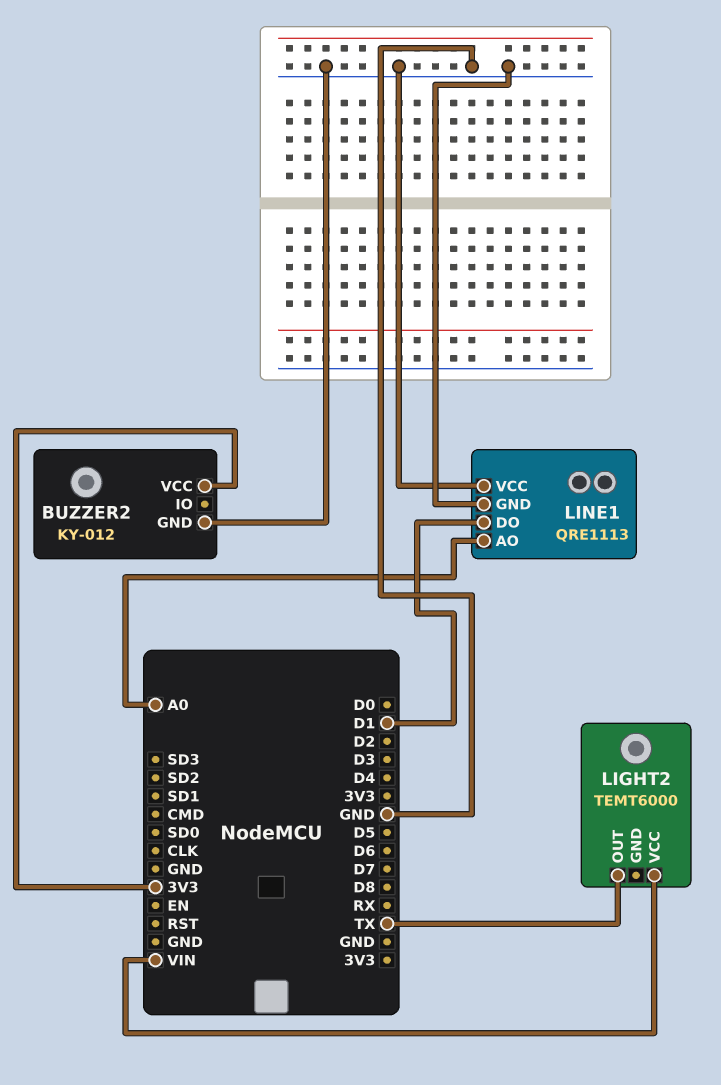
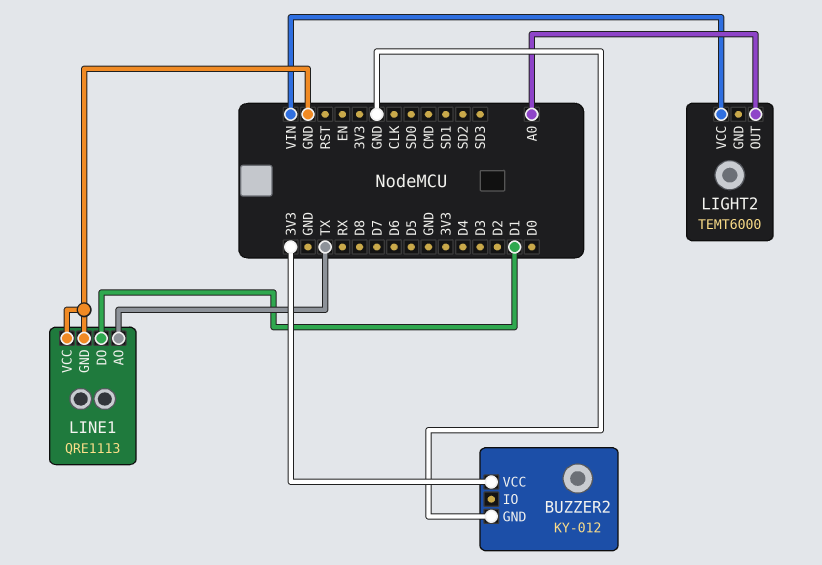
LIGHT2 pin OUT: TX -> A0
LINE1 pin AO: A0 -> TX

